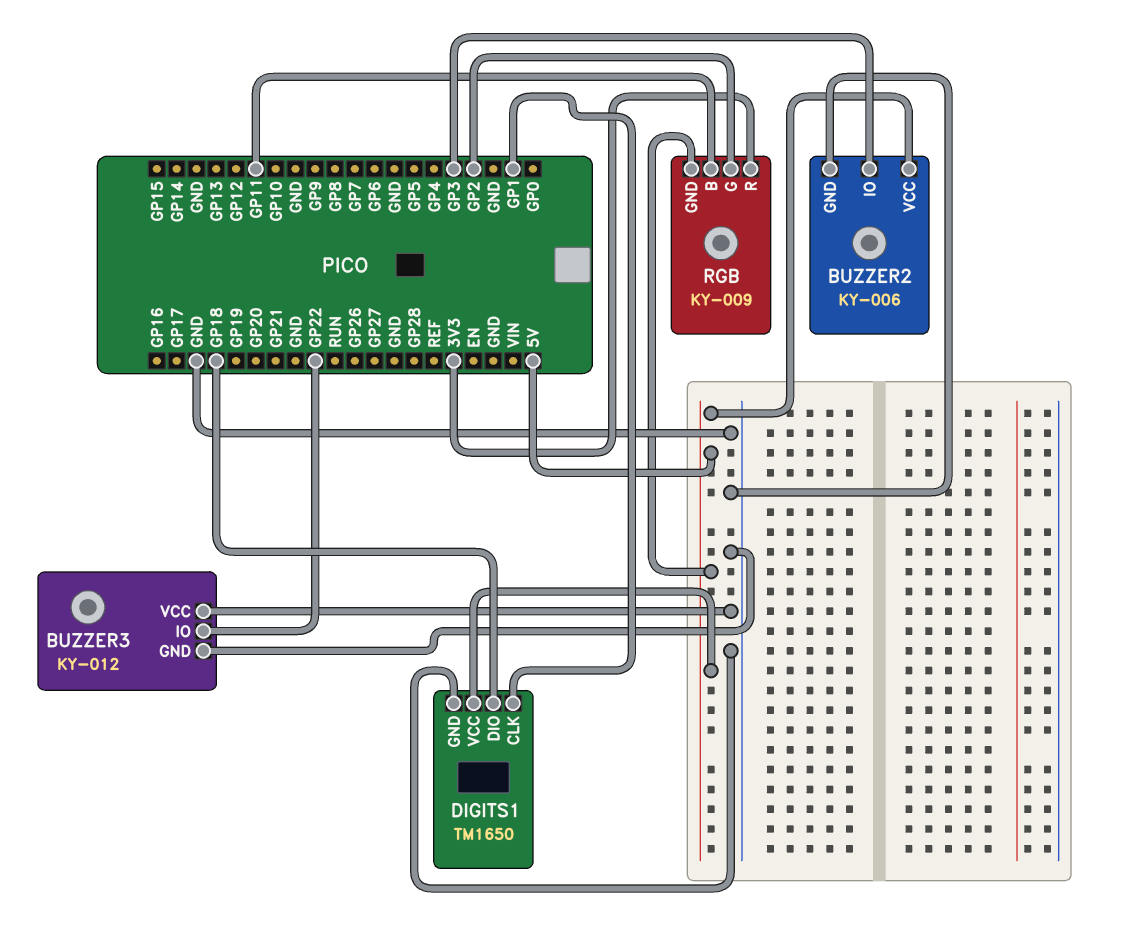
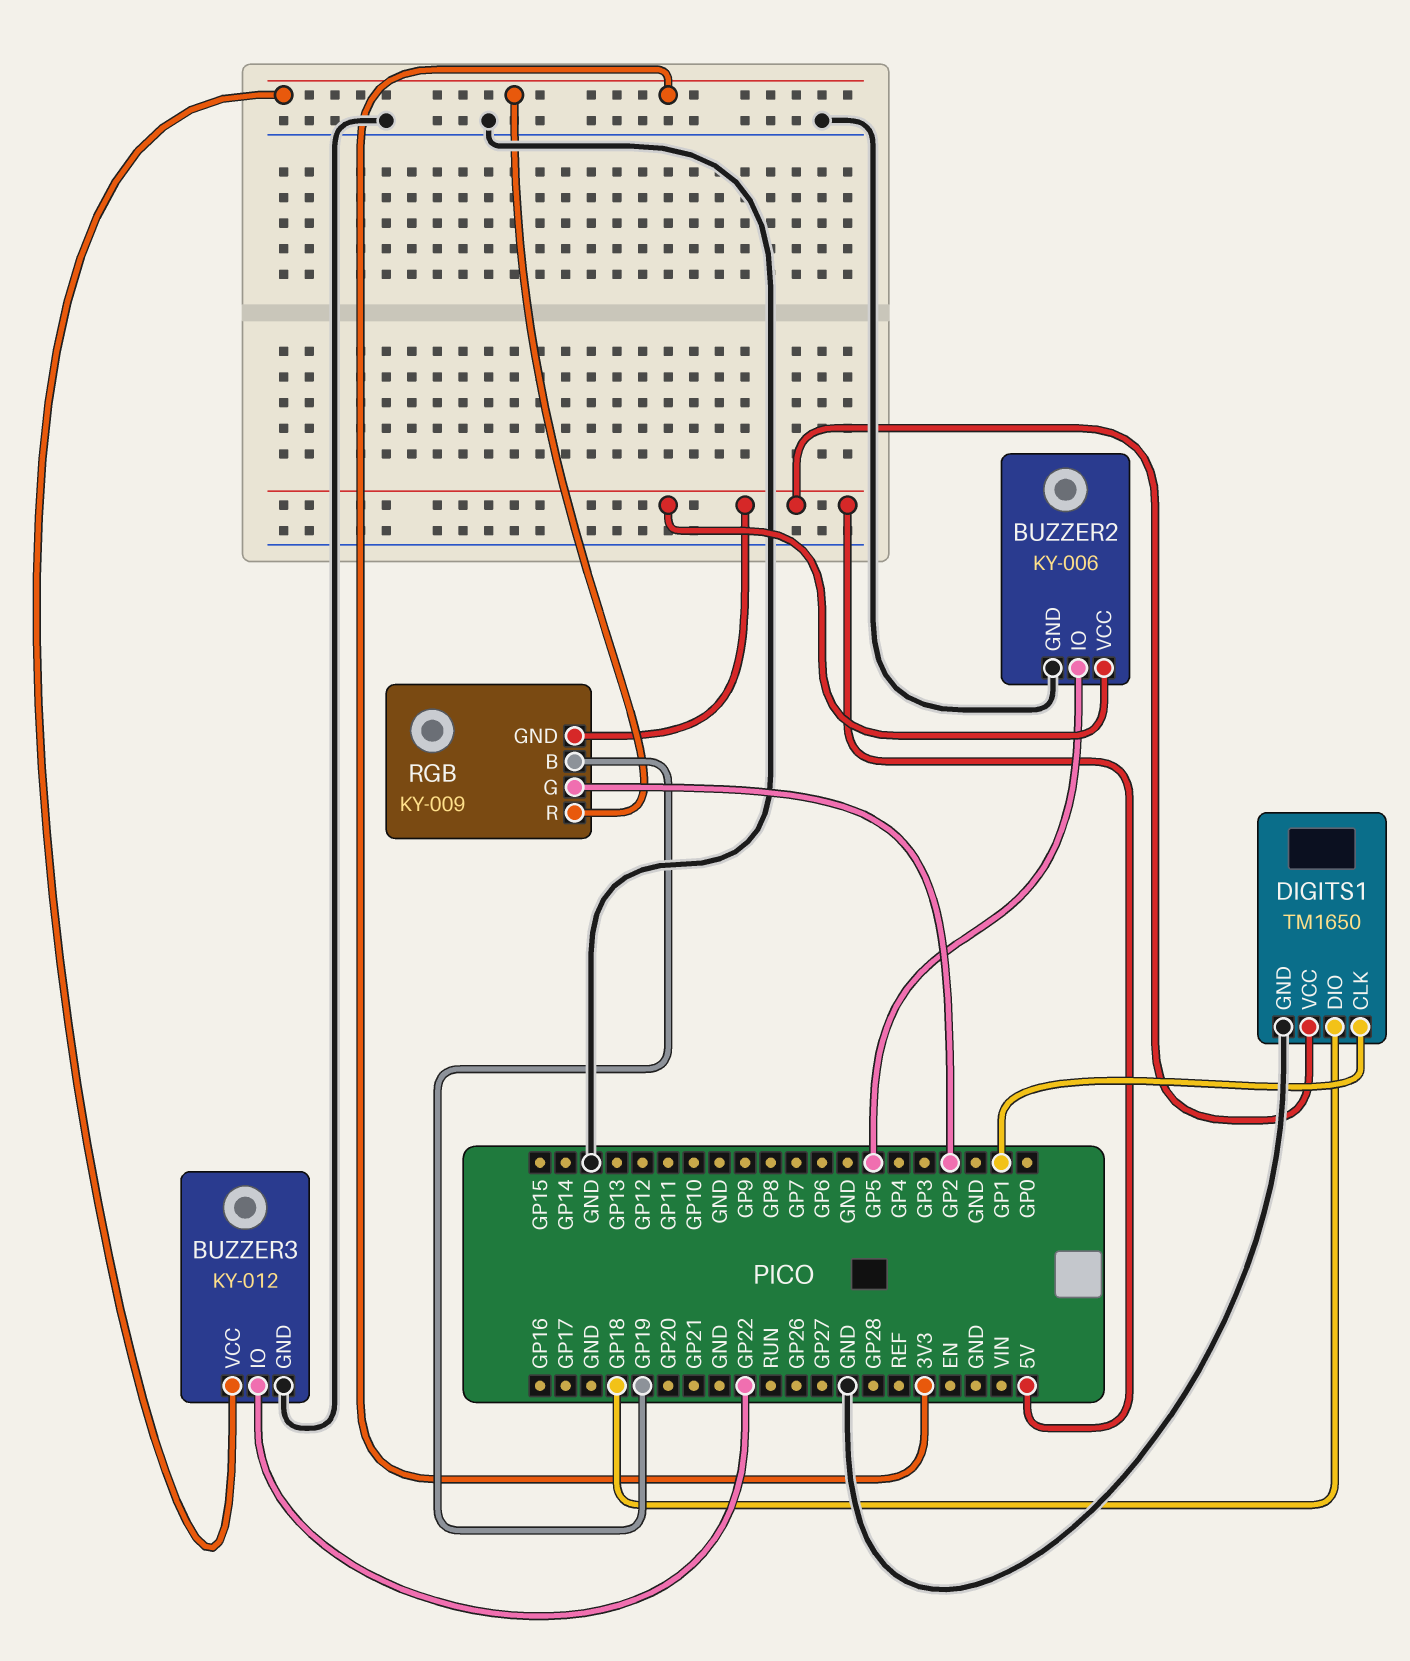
BUZZER2 pin IO: GP3 -> GP5
BUZZER3 pin VCC: GND -> 3V3
RGB pin B: GP11 -> GP19

